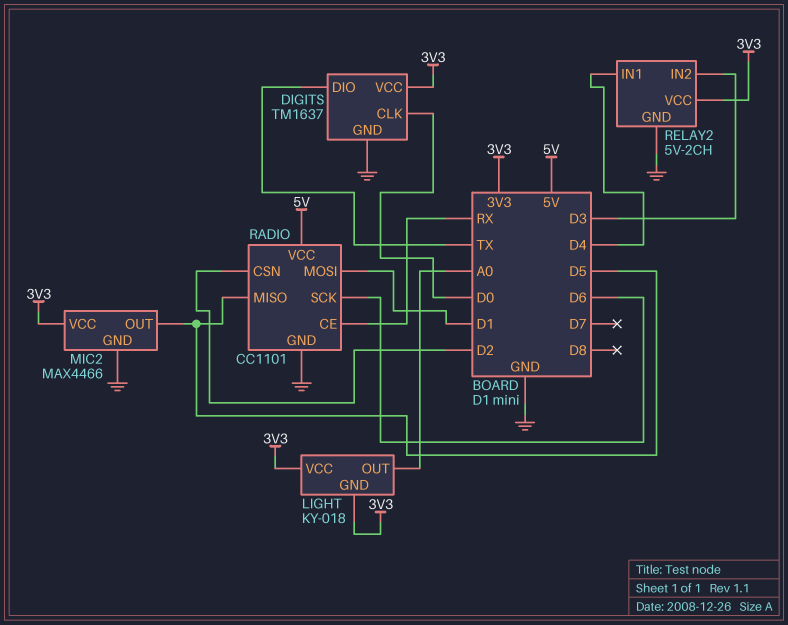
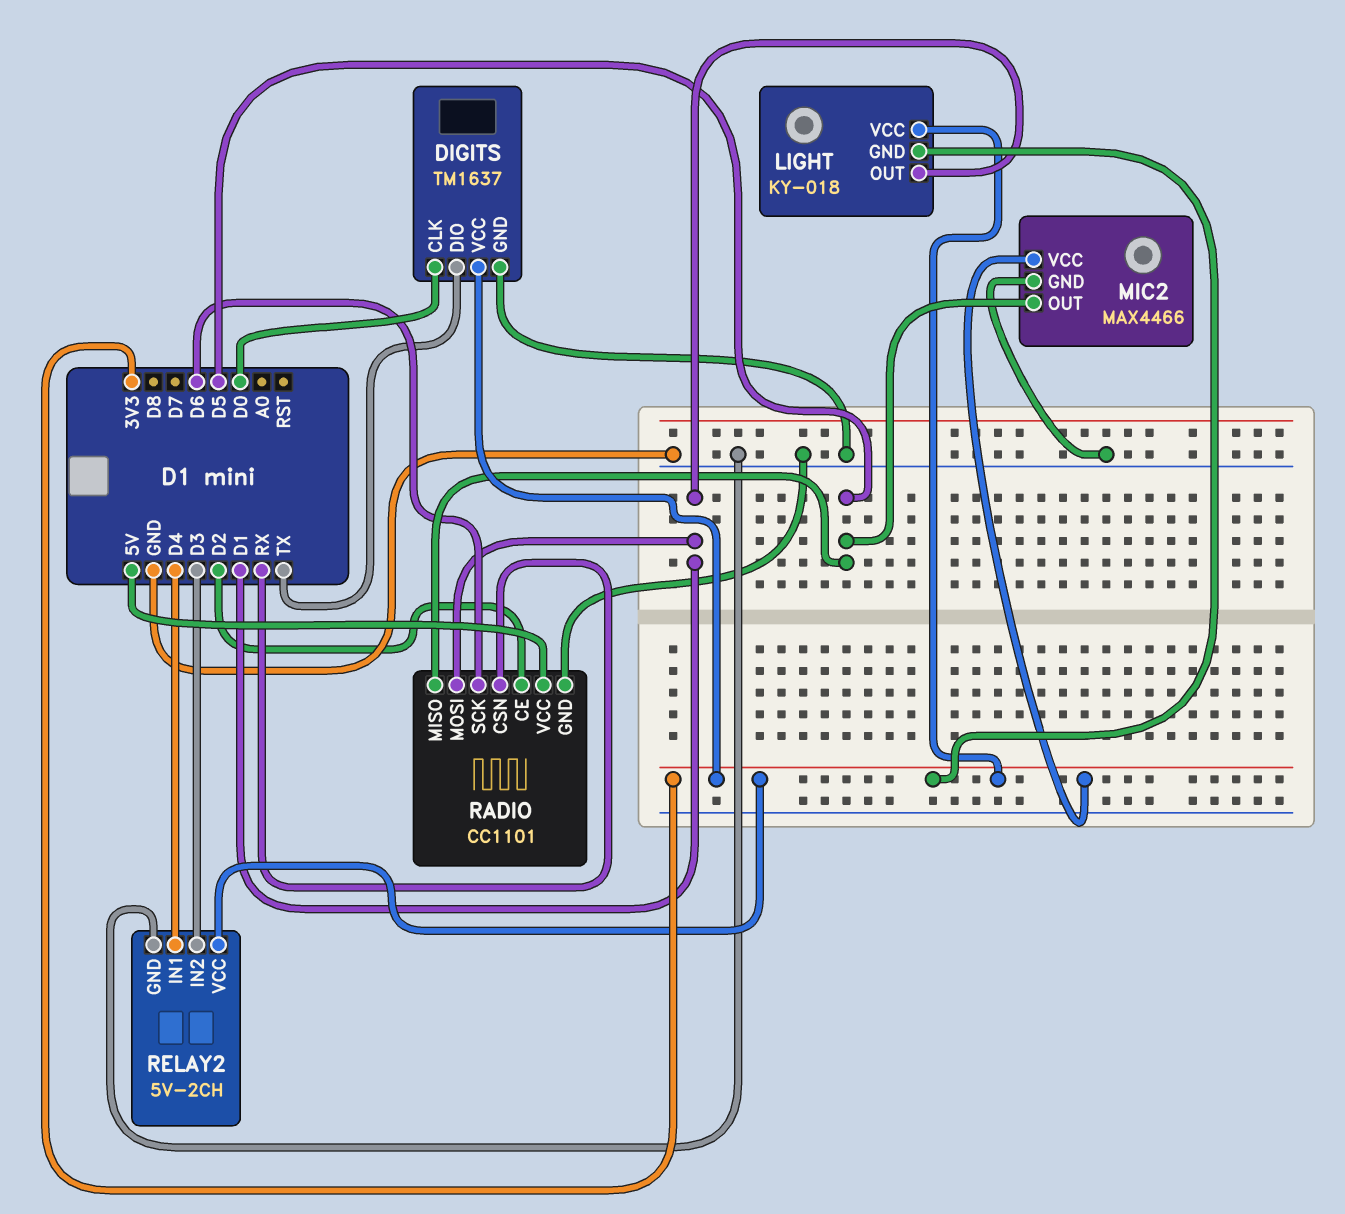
LIGHT pin OUT: A0 -> D1
RADIO pin CE: RX -> D2
RADIO pin CSN: D2 -> RX

